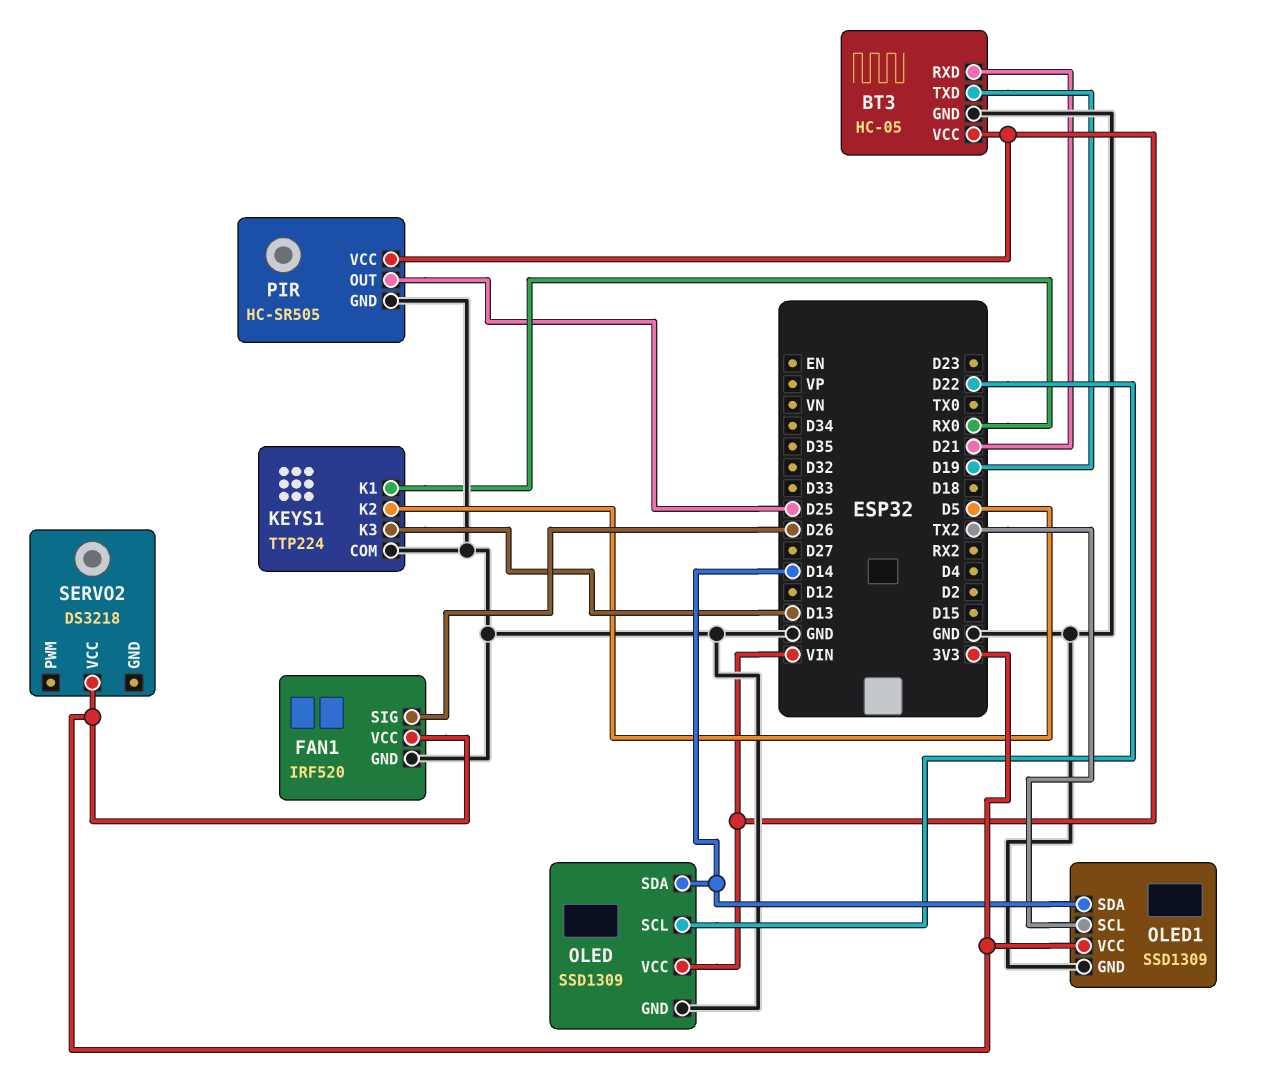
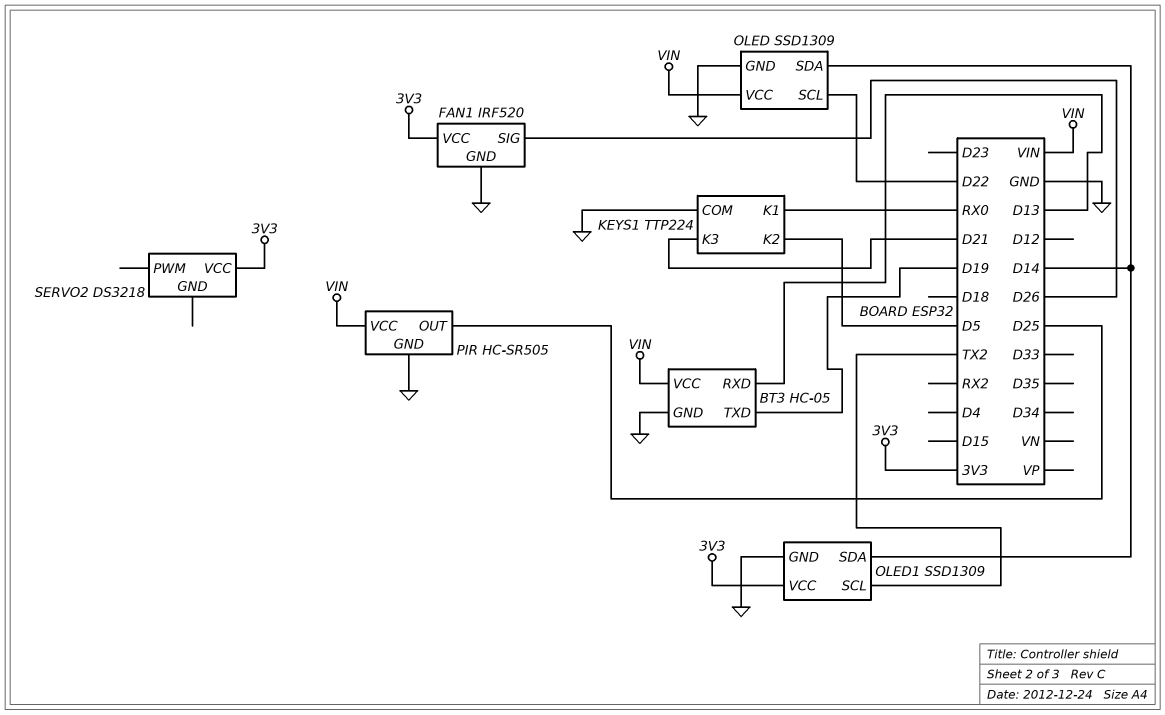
BT3 pin RXD: D21 -> D13
KEYS1 pin K3: D13 -> D21

